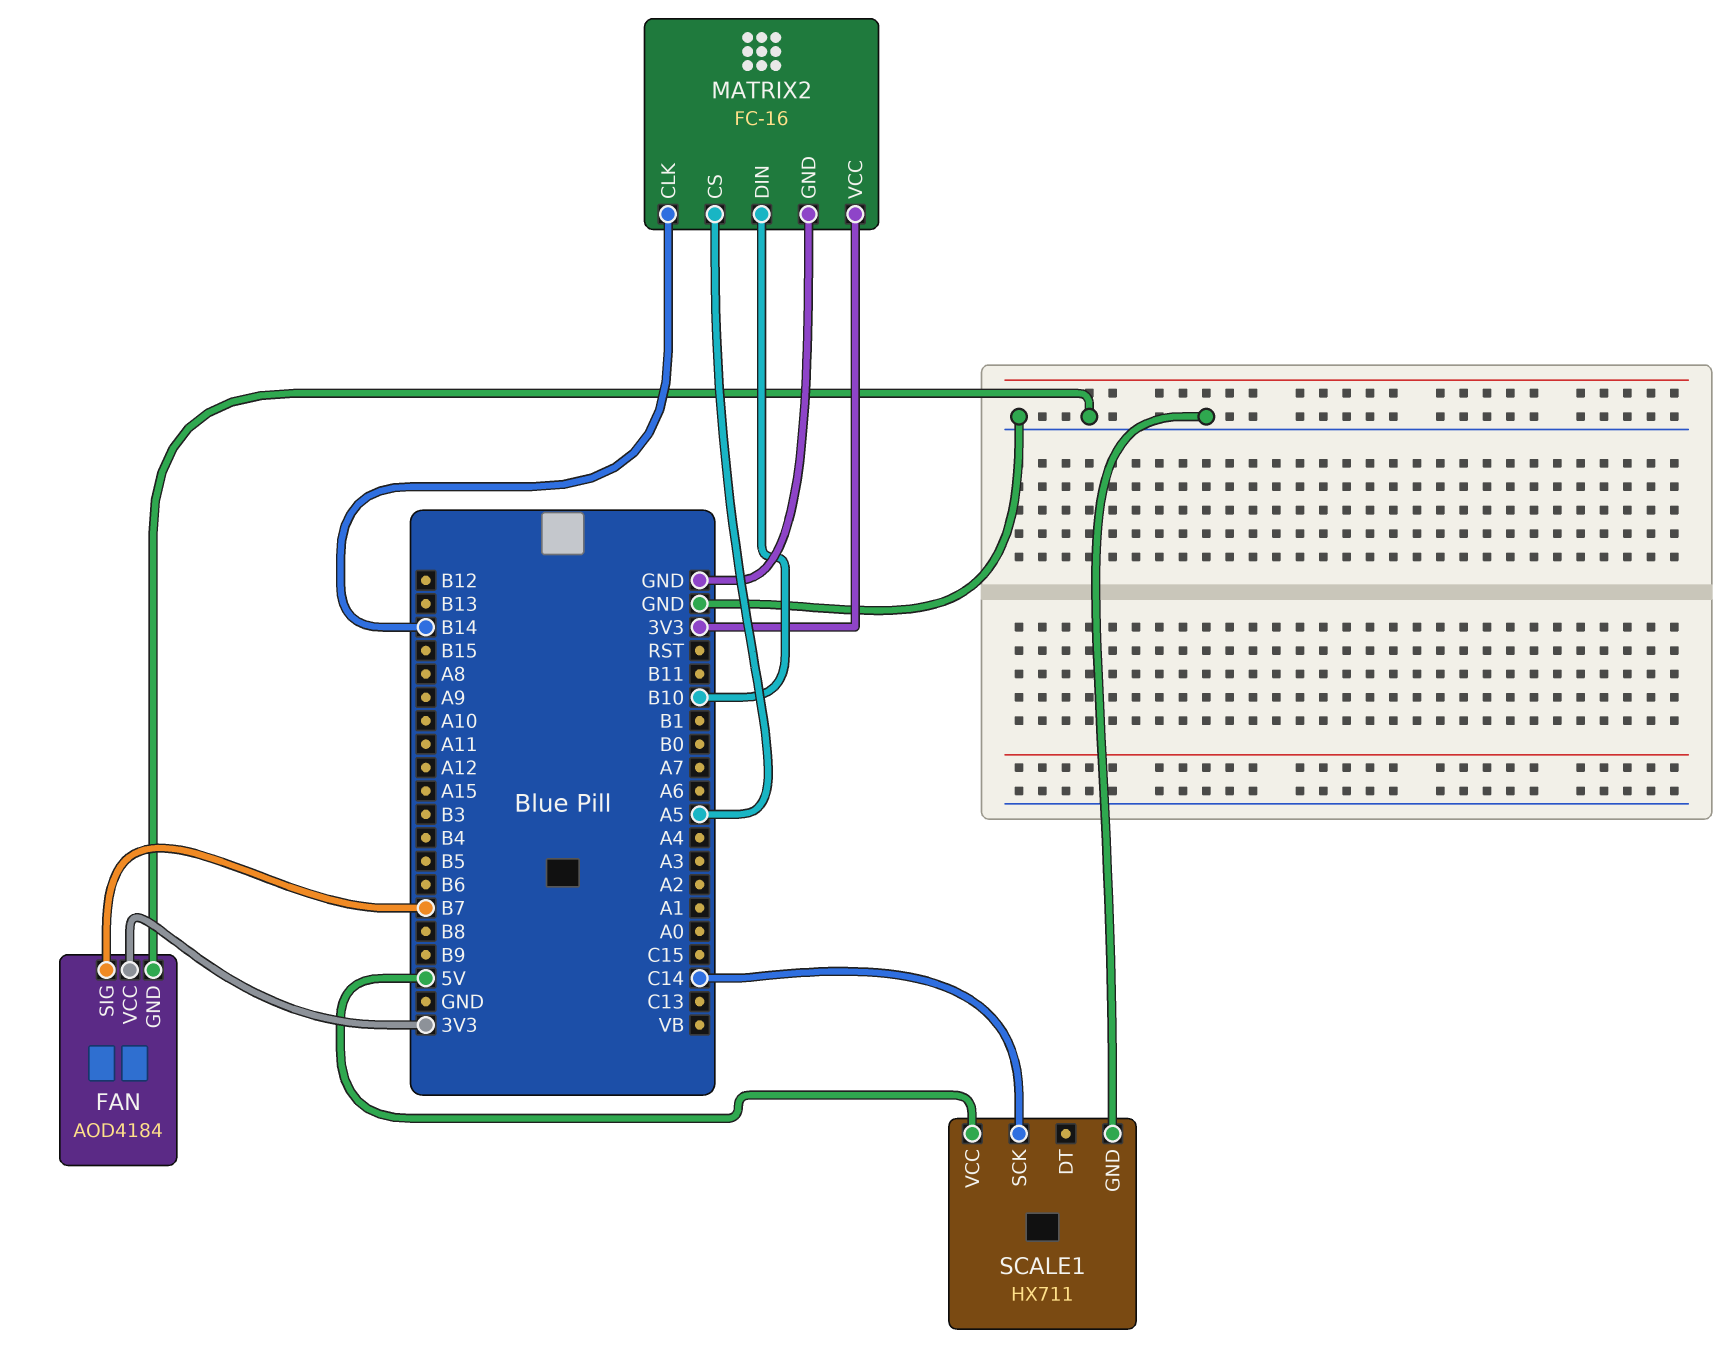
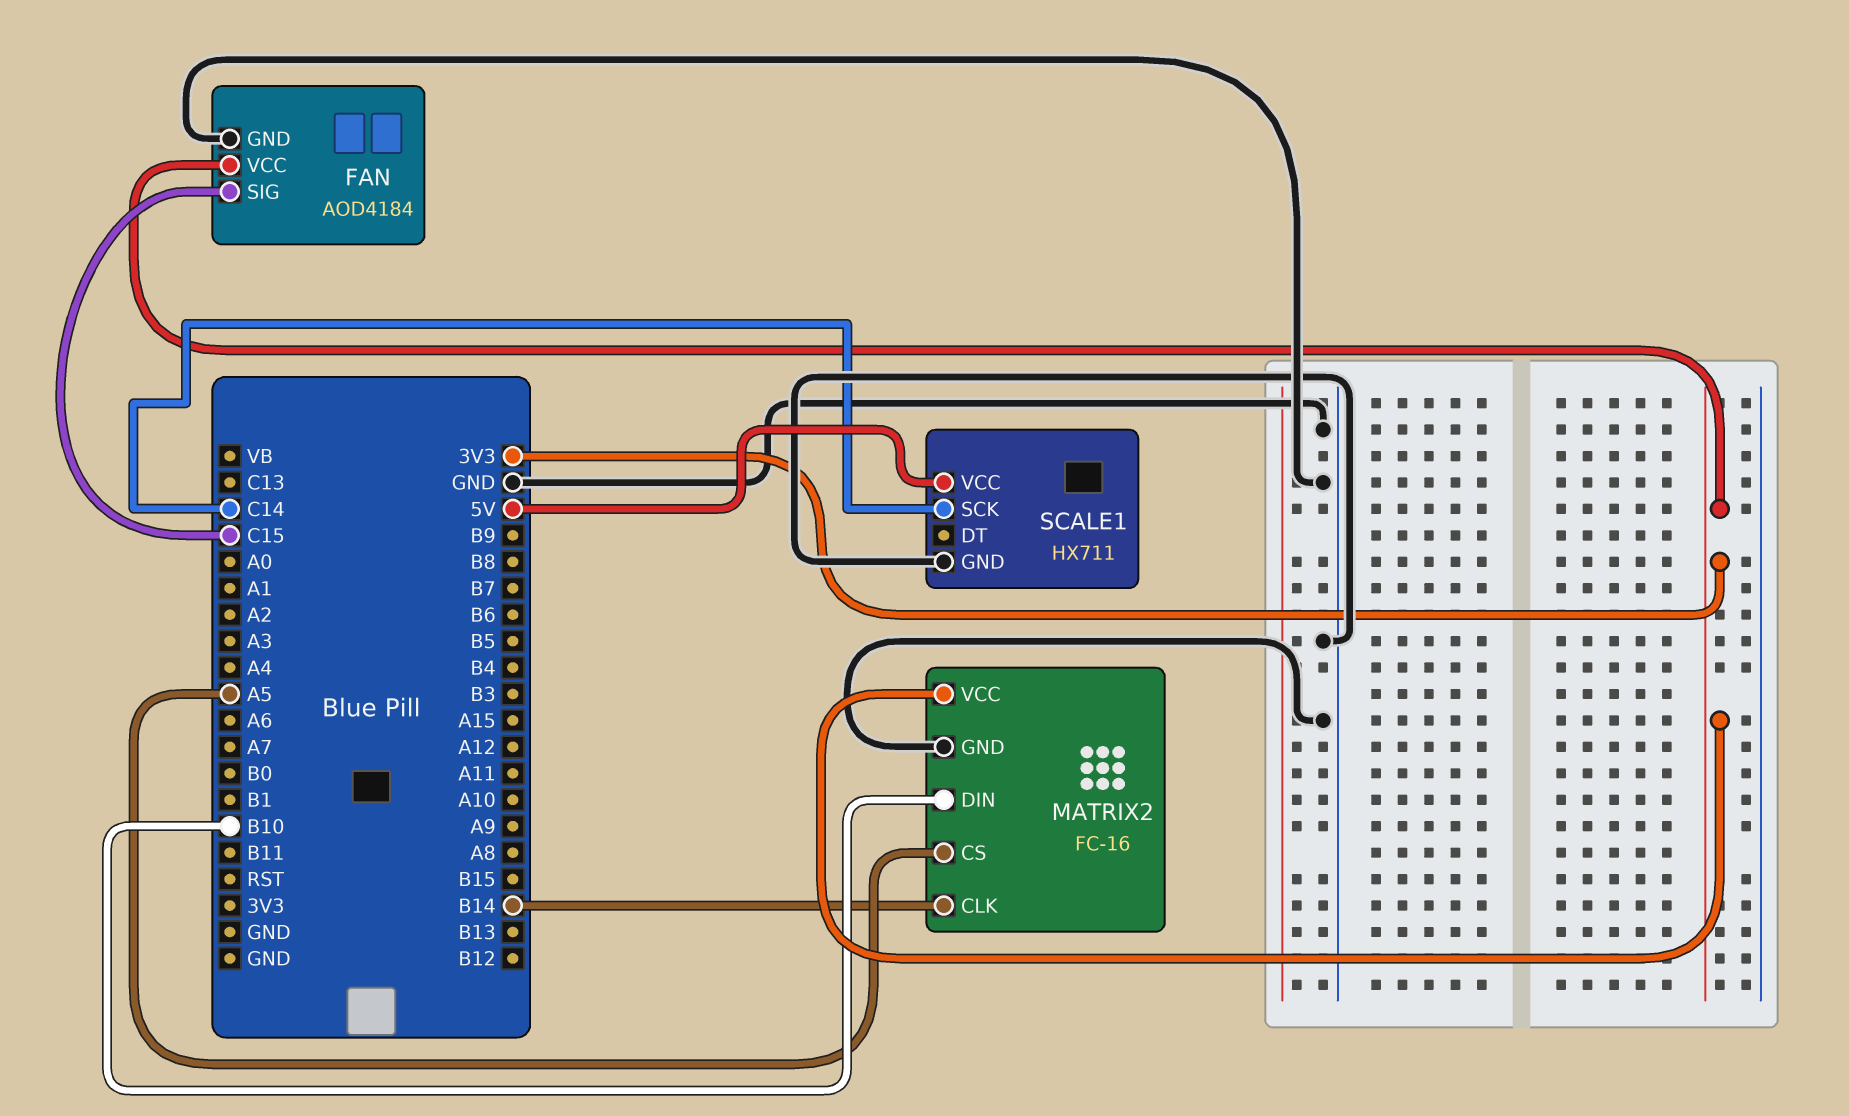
FAN pin SIG: B7 -> C15

